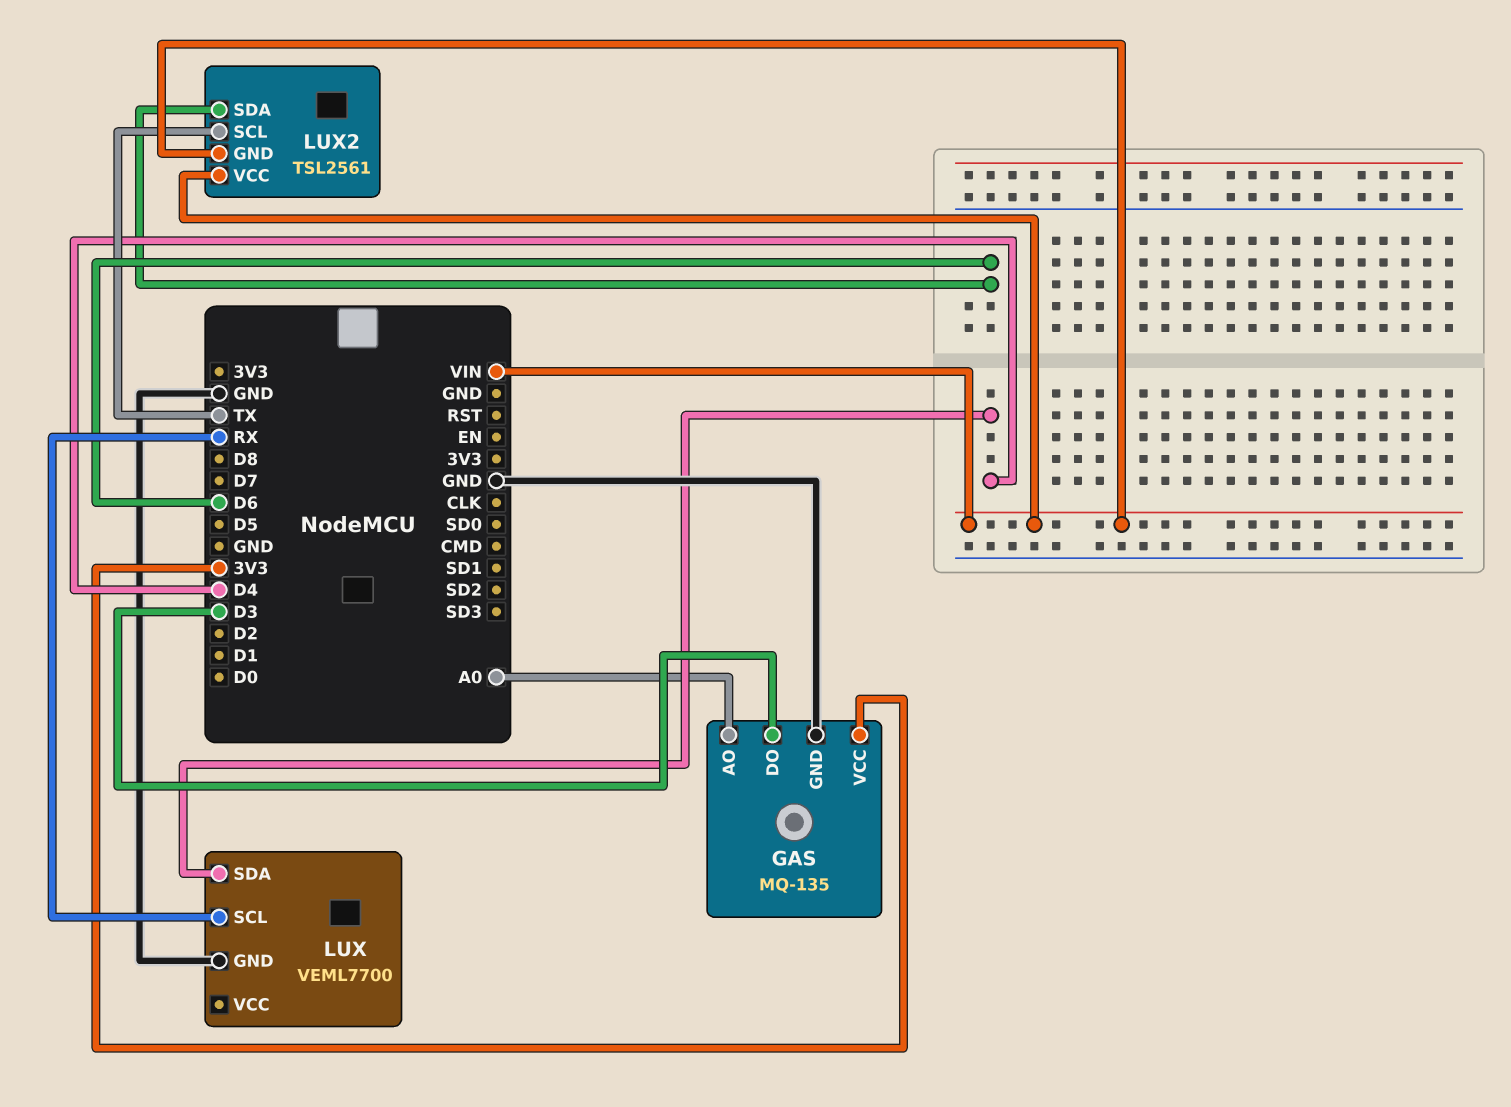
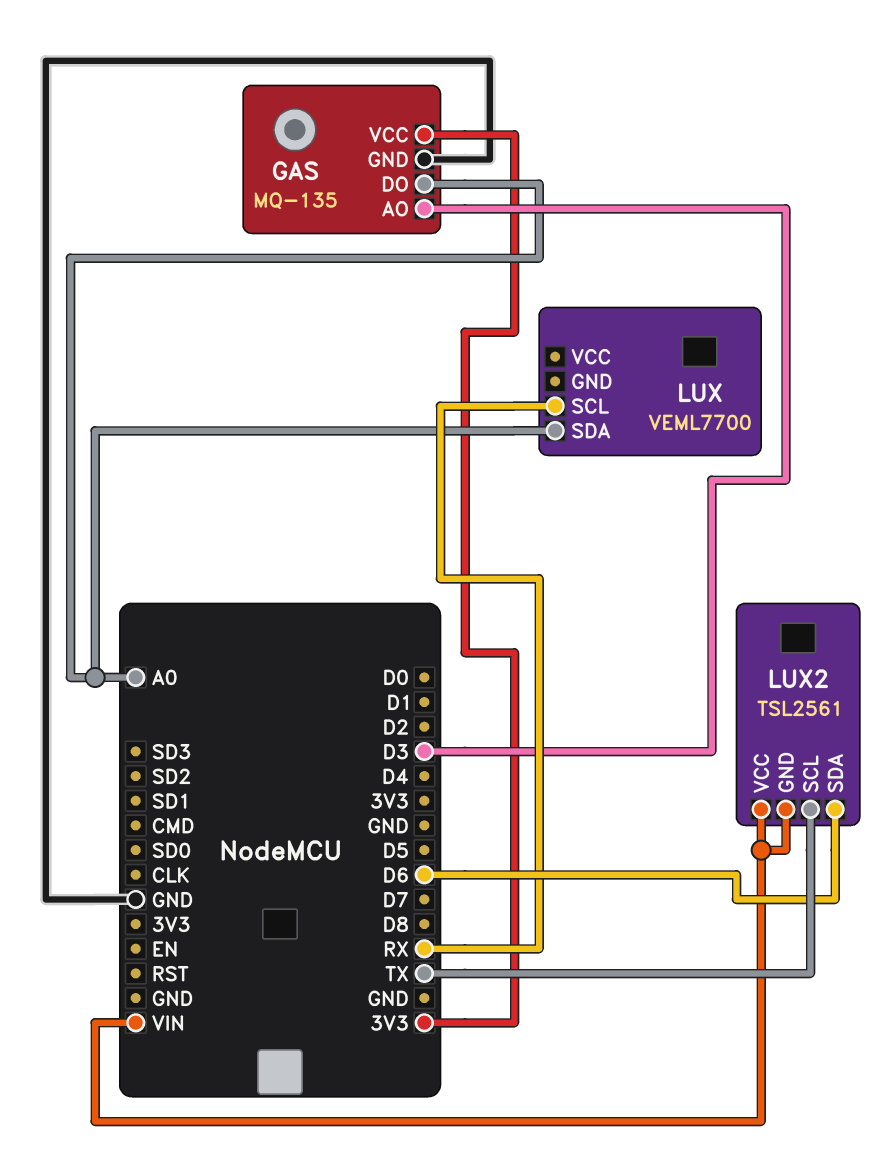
GAS pin AO: A0 -> D3
GAS pin DO: D3 -> A0
LUX pin GND: GND -> none
LUX pin SDA: D4 -> A0

